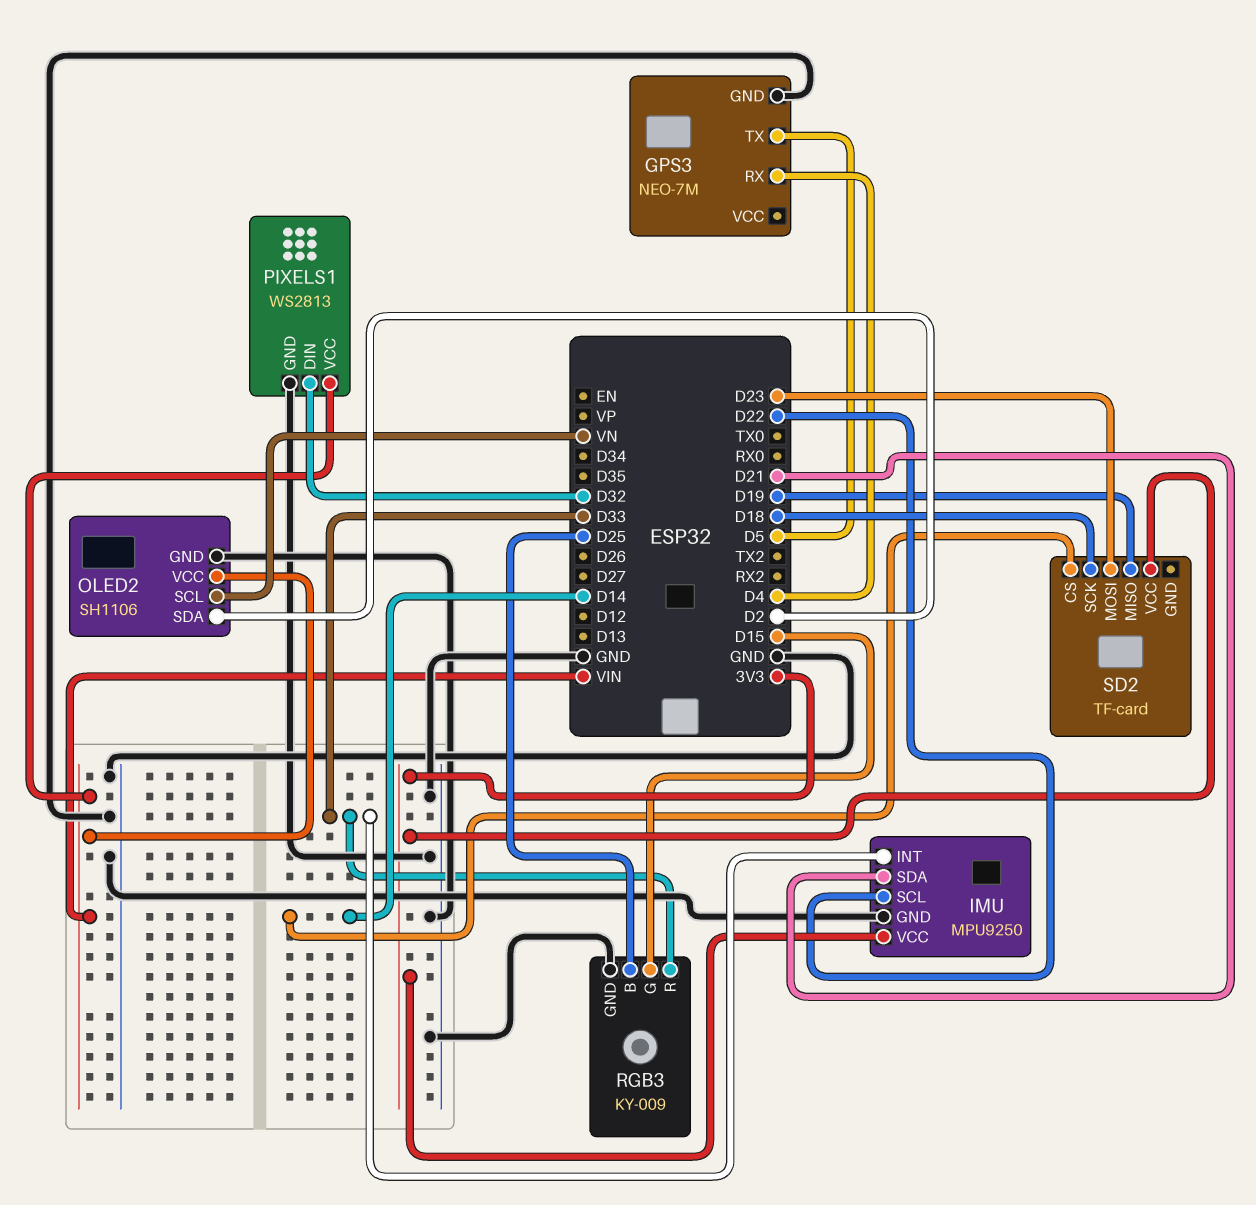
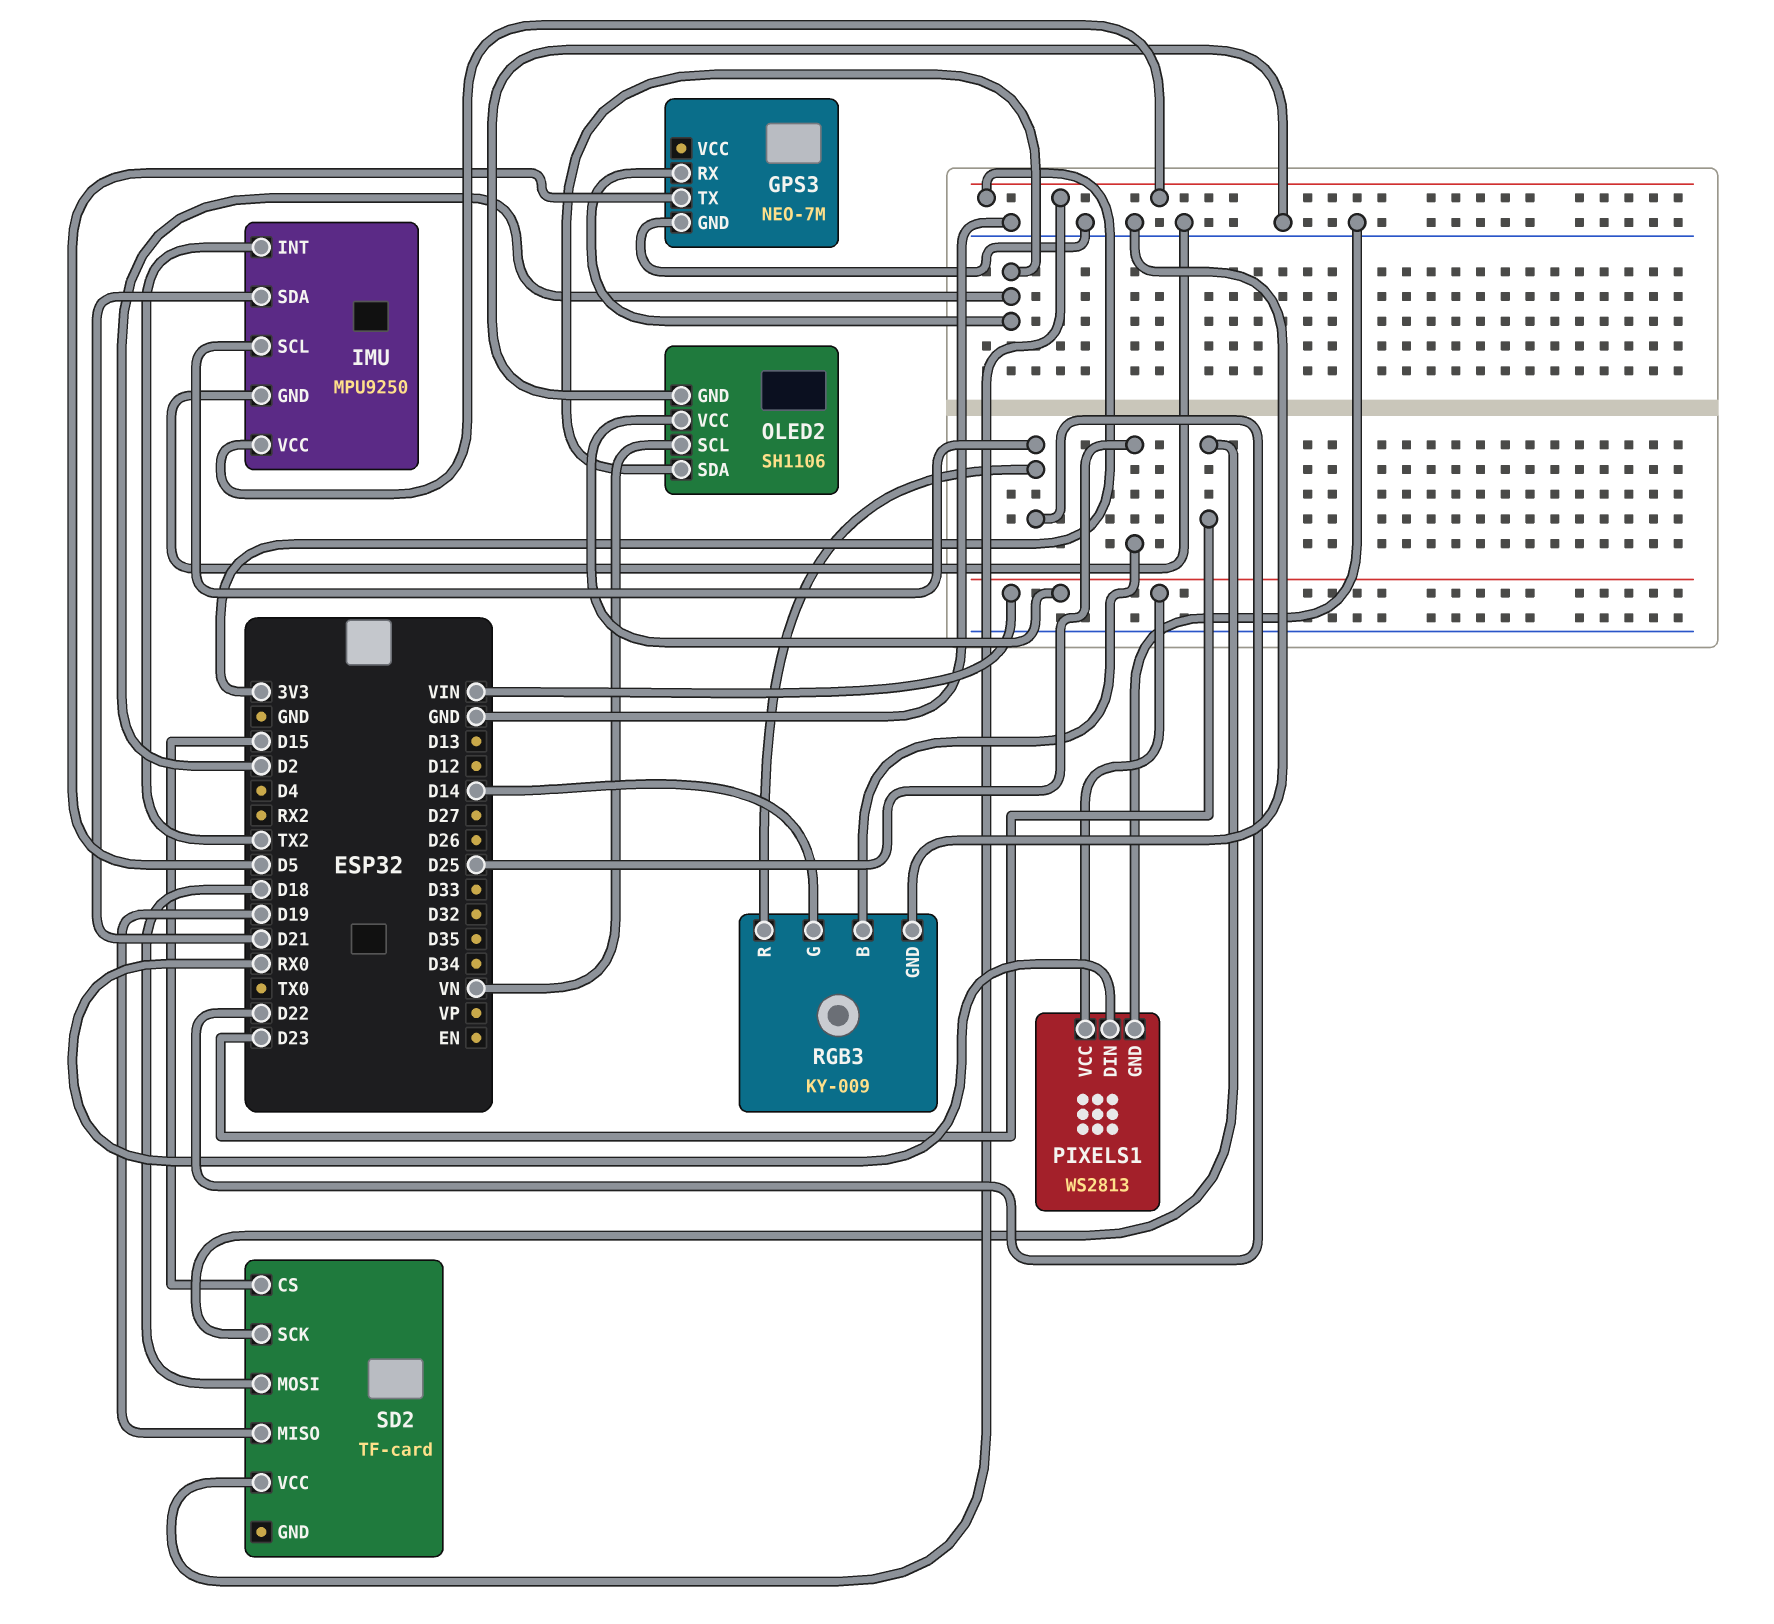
GPS3 pin RX: D4 -> D2
IMU pin INT: D33 -> TX2
PIXELS1 pin DIN: D32 -> RX0
RGB3 pin G: D15 -> D14
RGB3 pin R: D33 -> D22
SD2 pin CS: D14 -> D15
SD2 pin MOSI: D23 -> D18
SD2 pin SCK: D18 -> D23

